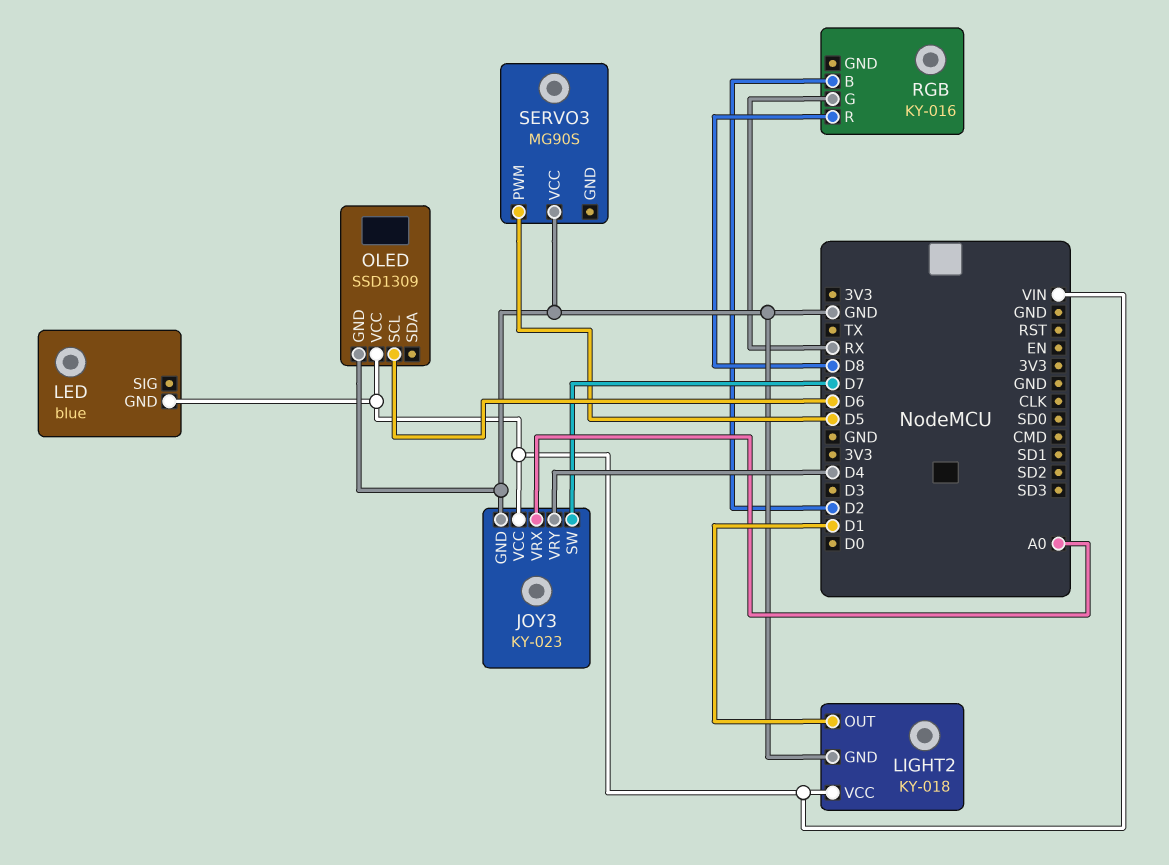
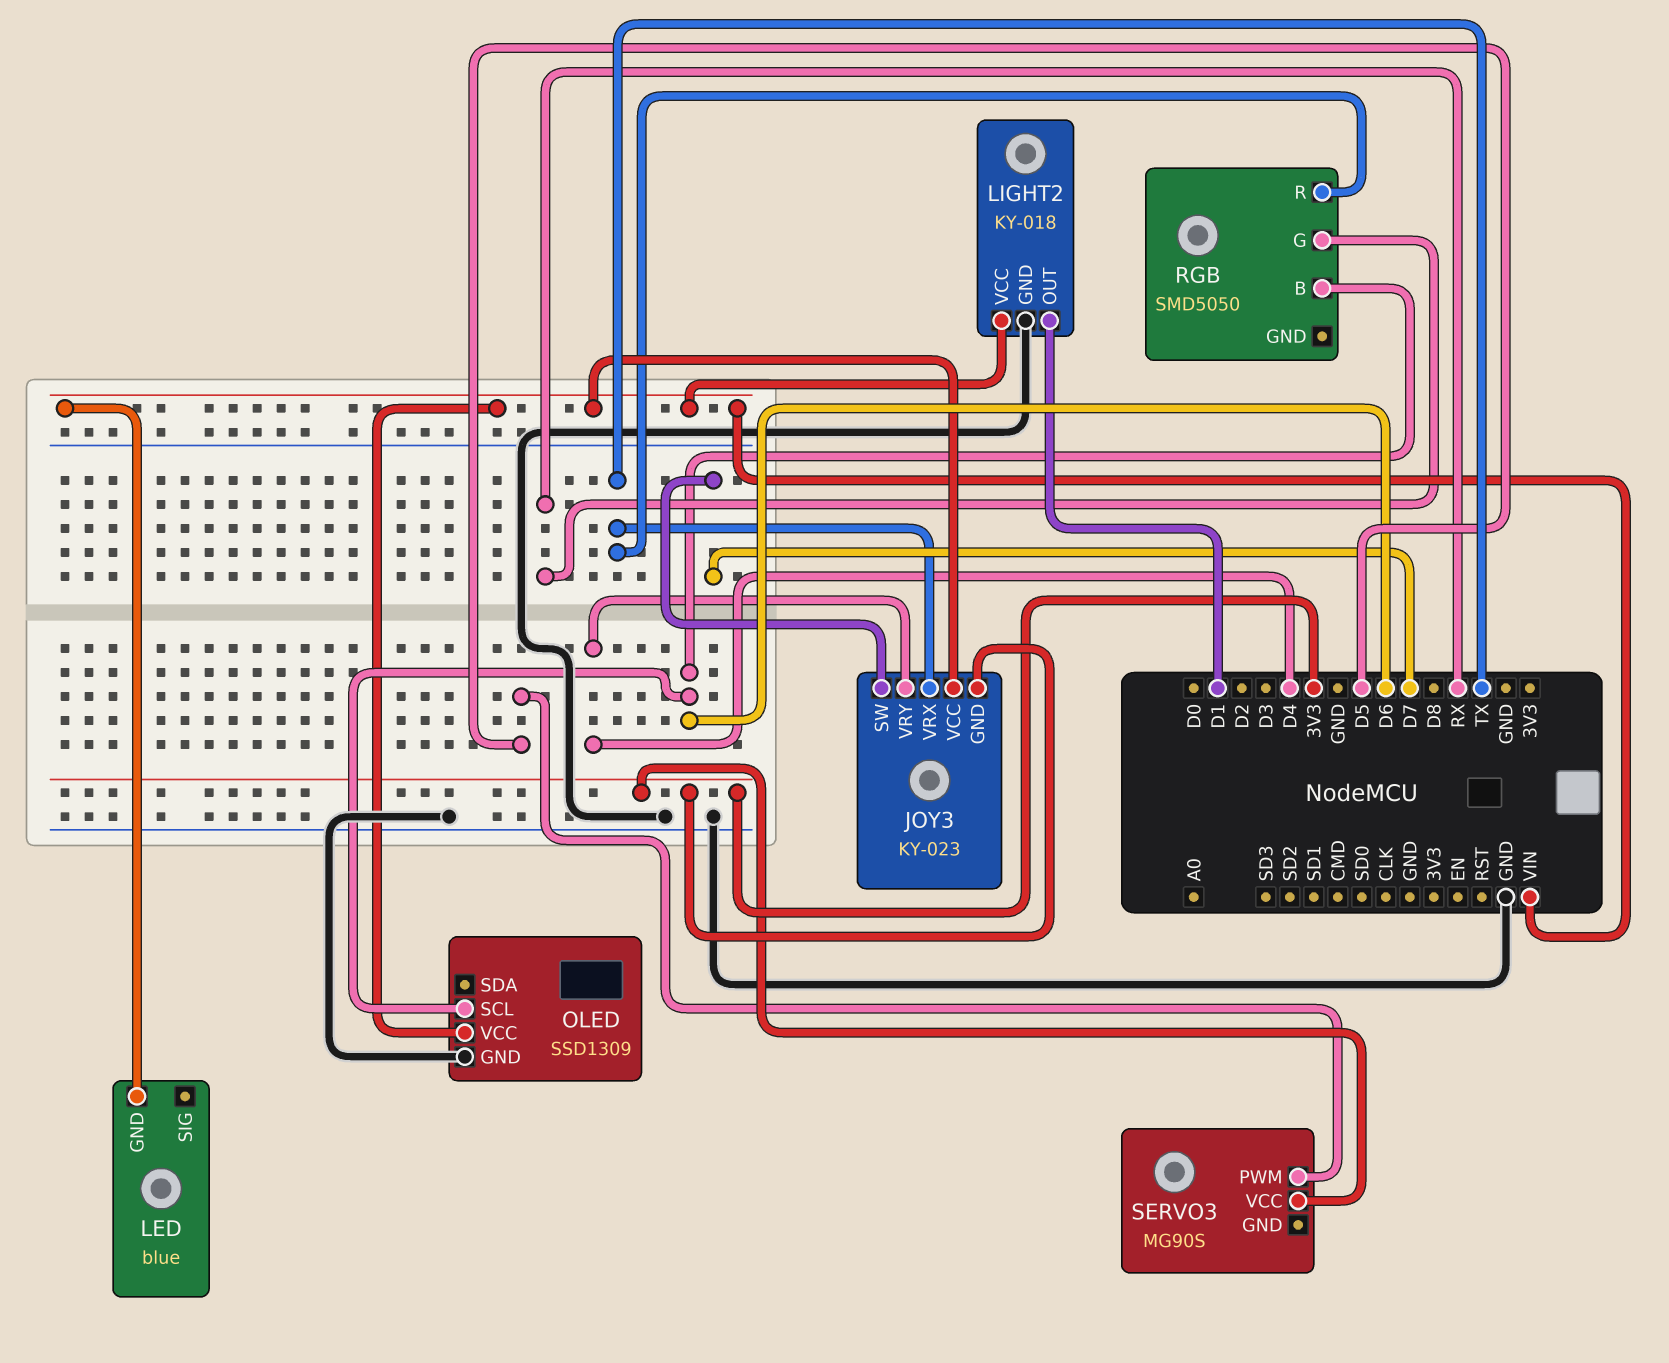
JOY3 pin GND: GND -> 3V3
JOY3 pin VRX: A0 -> TX
RGB: KY-016 -> SMD5050
RGB pin B: D2 -> D6
RGB pin R: D8 -> TX
SERVO3 pin VCC: GND -> 3V3

